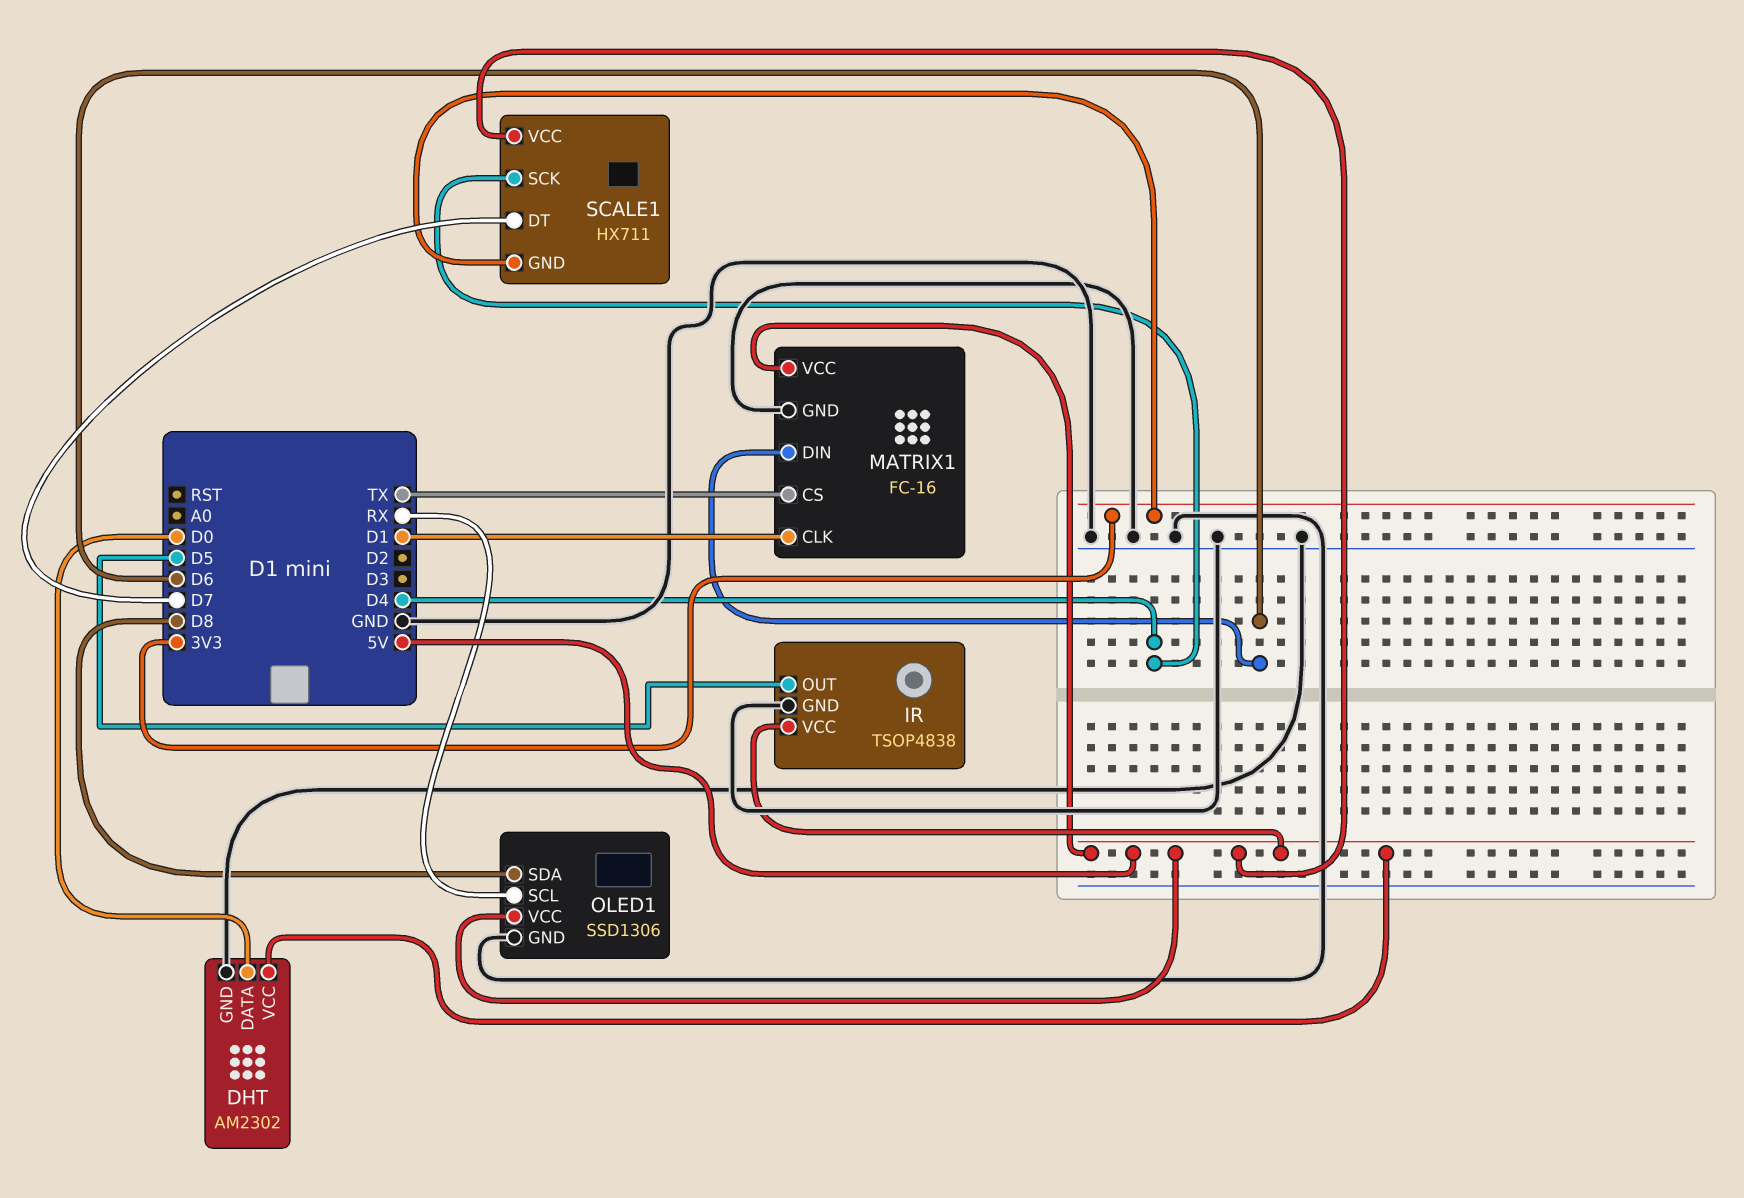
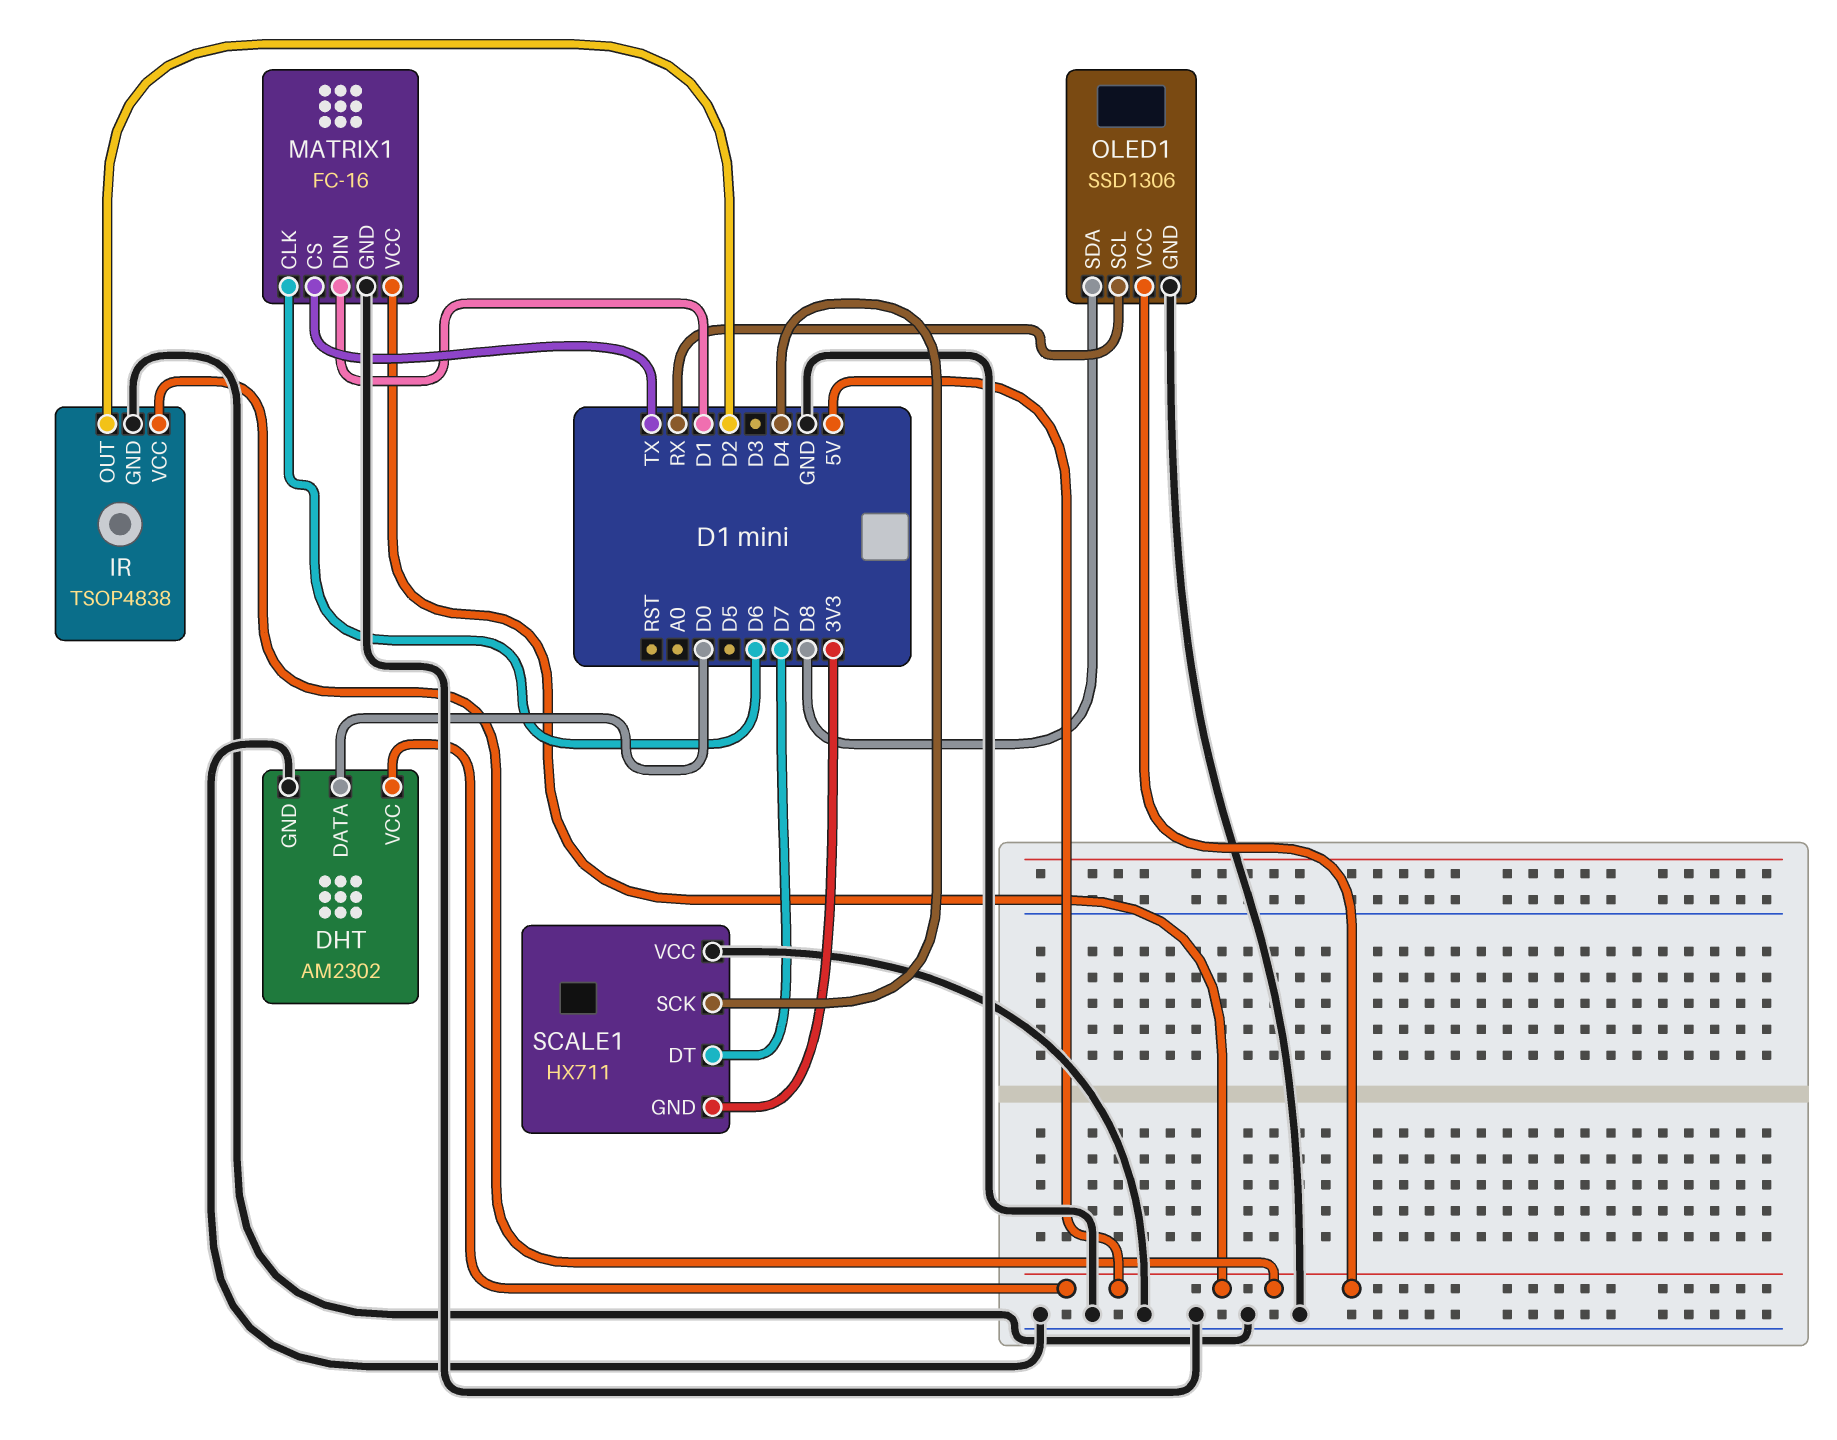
IR pin OUT: D5 -> D2
MATRIX1 pin CLK: D1 -> D6
MATRIX1 pin DIN: D6 -> D1
SCALE1 pin VCC: 5V -> GND

